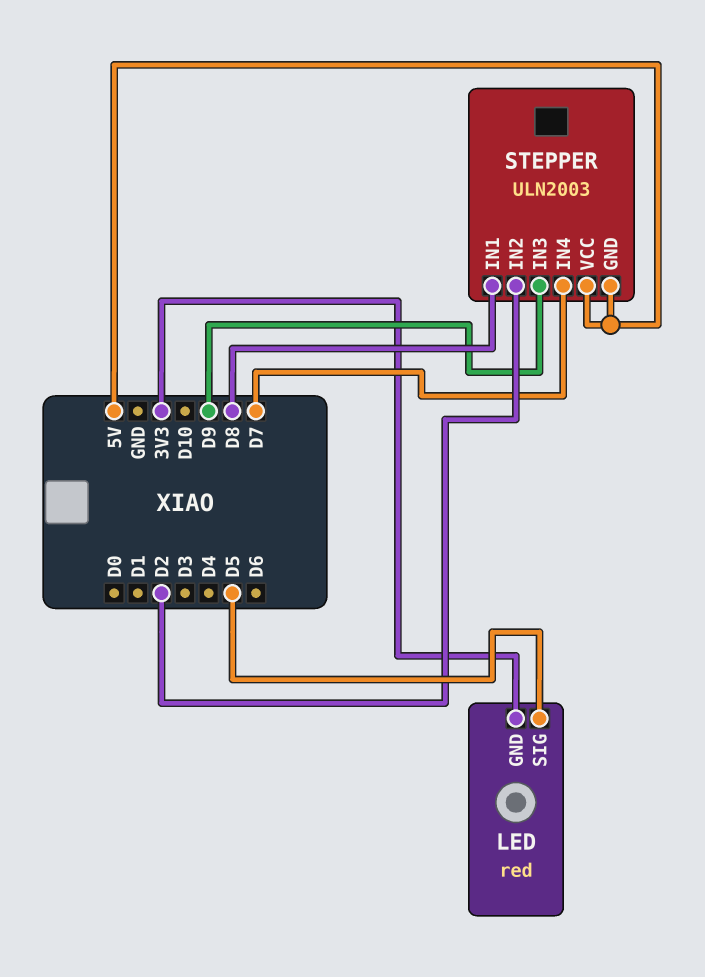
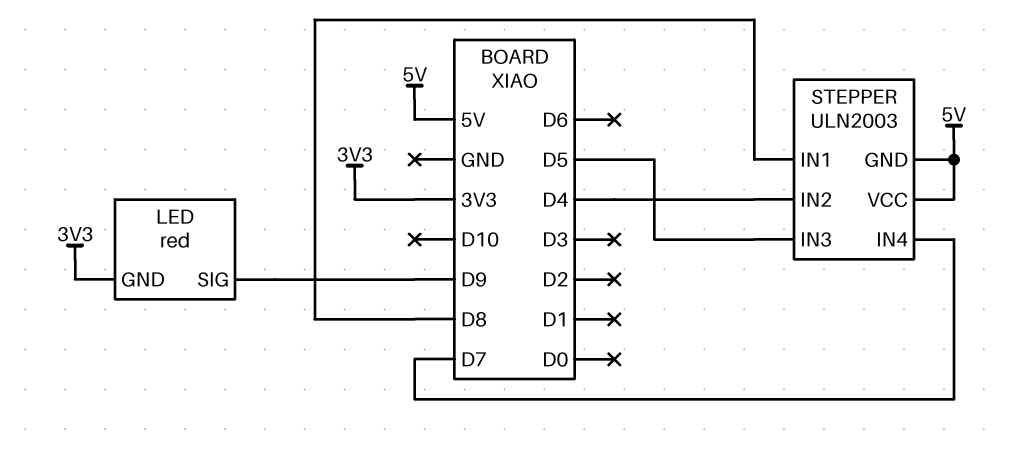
LED pin SIG: D5 -> D9
STEPPER pin IN2: D2 -> D4
STEPPER pin IN3: D9 -> D5

